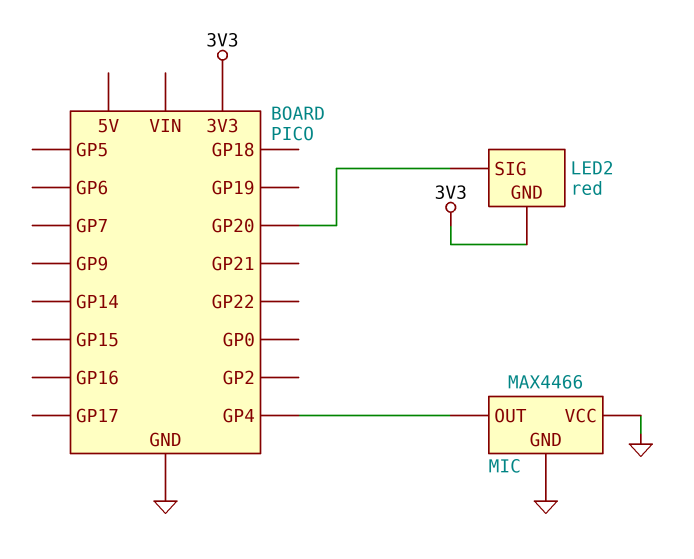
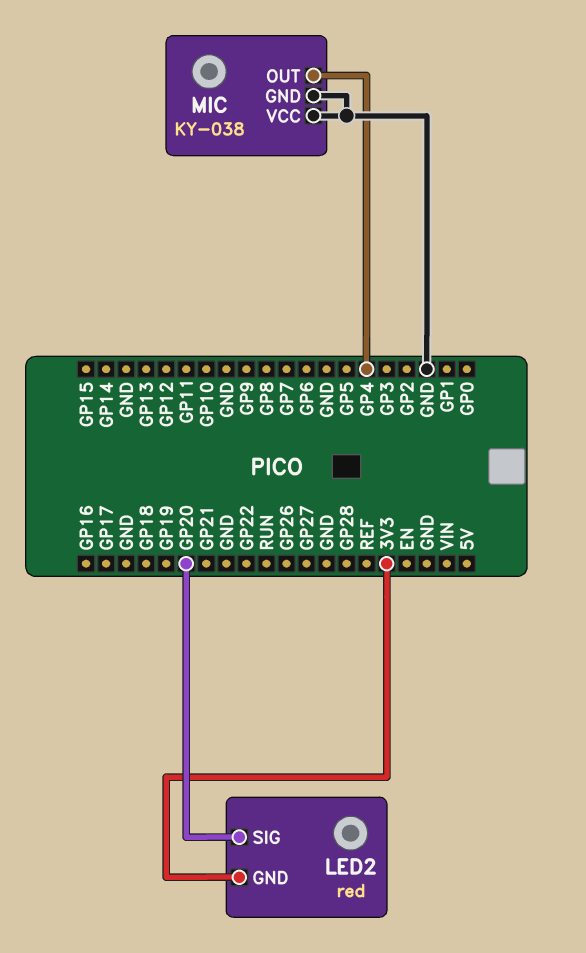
MIC: MAX4466 -> KY-038

